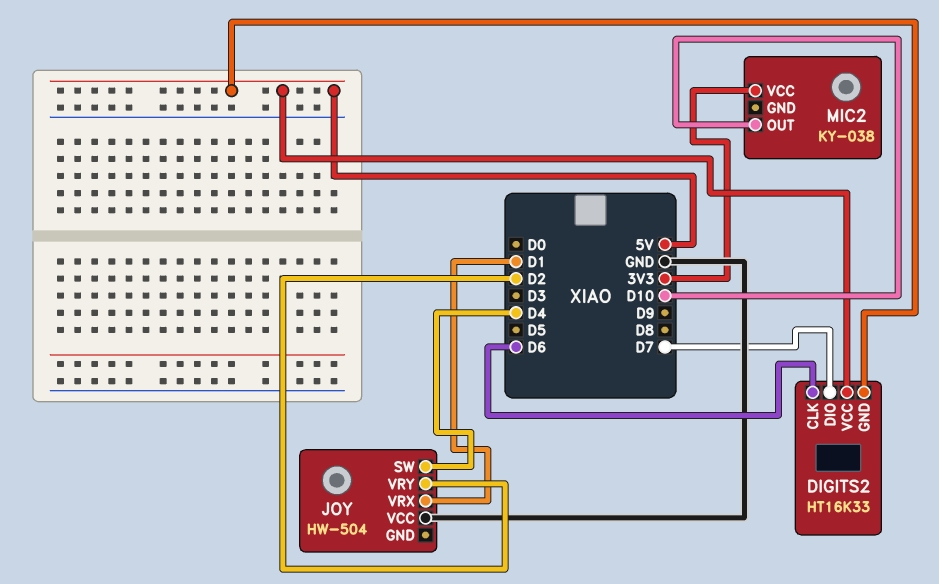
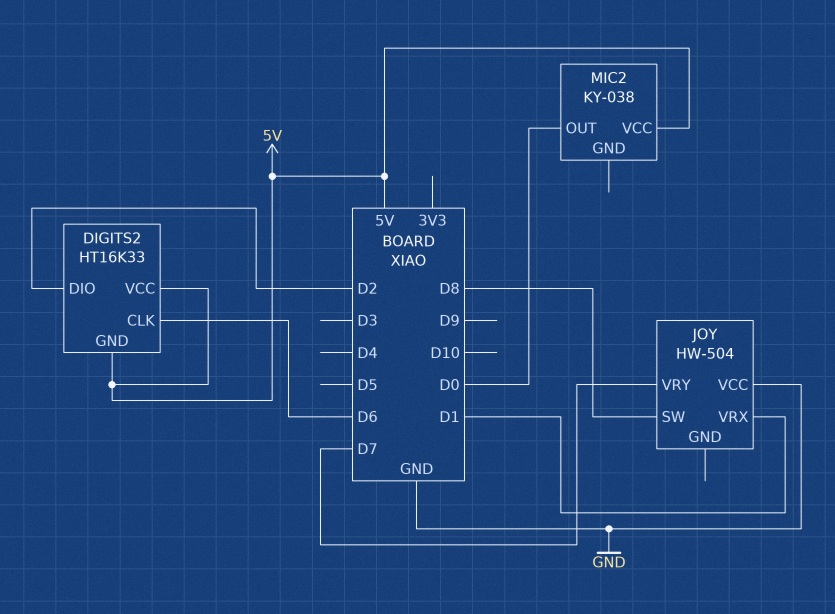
DIGITS2 pin DIO: D7 -> D2
JOY pin SW: D4 -> D8
JOY pin VRY: D2 -> D7
MIC2 pin OUT: D10 -> D0
MIC2 pin VCC: 3V3 -> 5V

